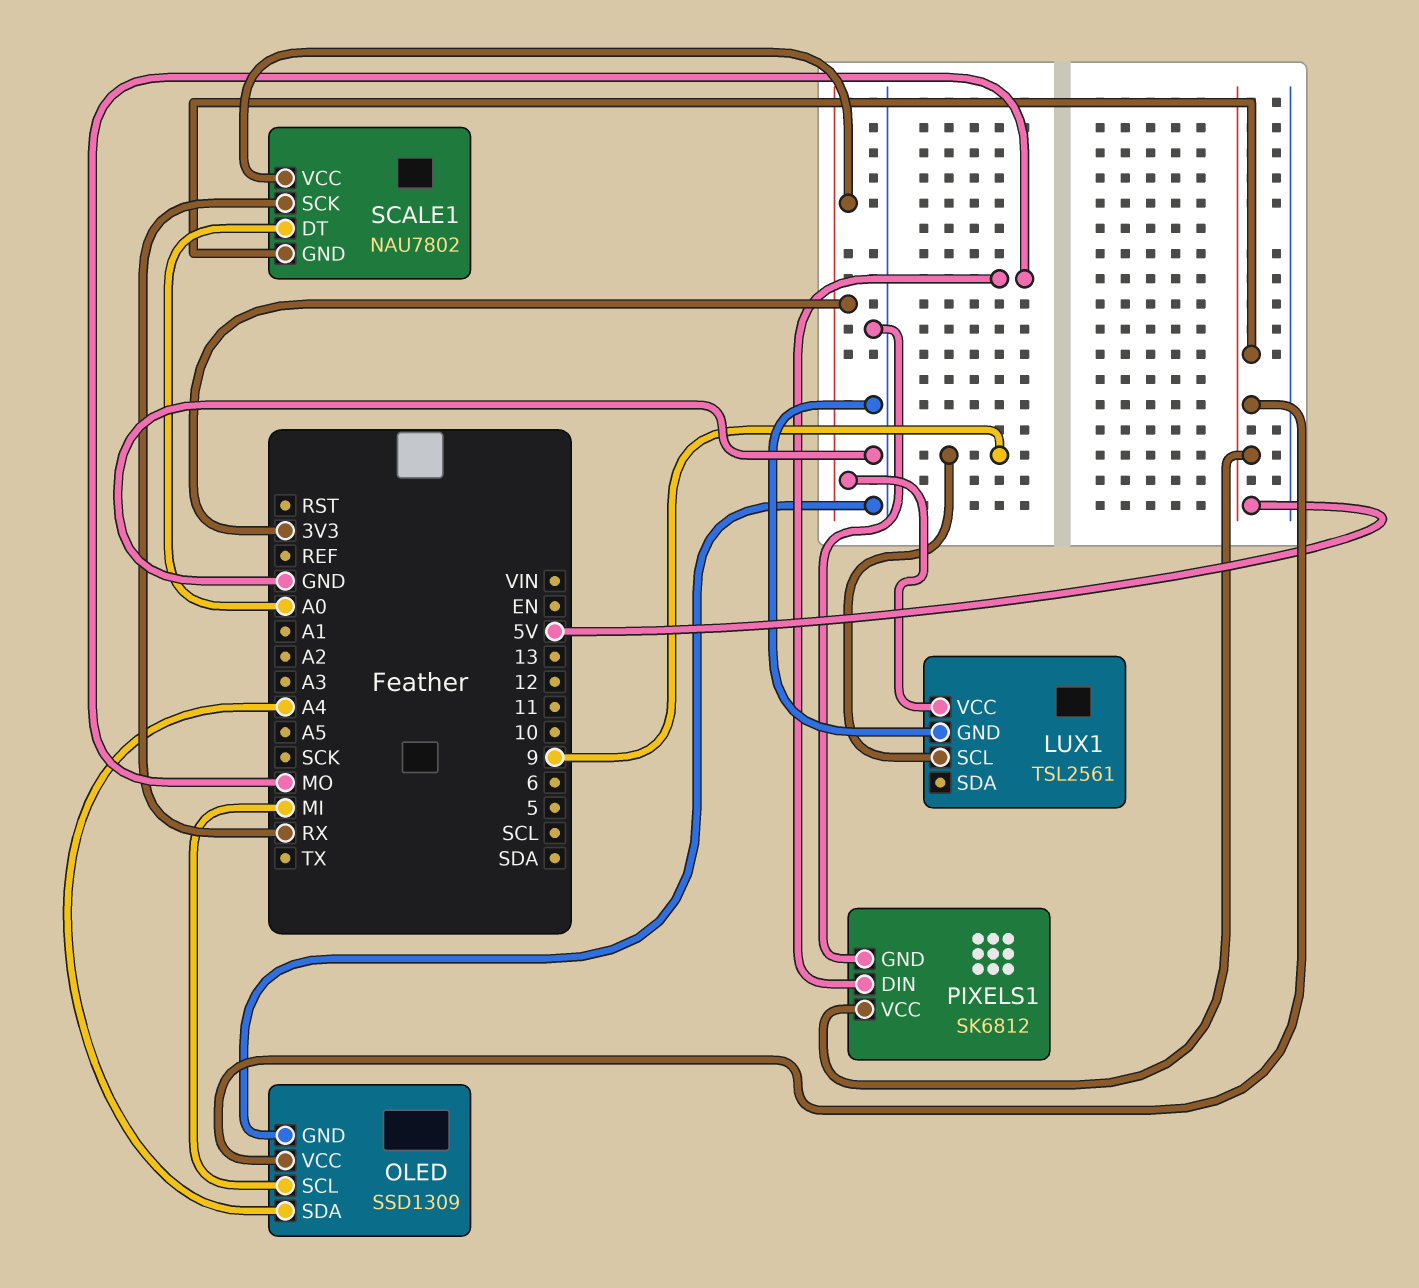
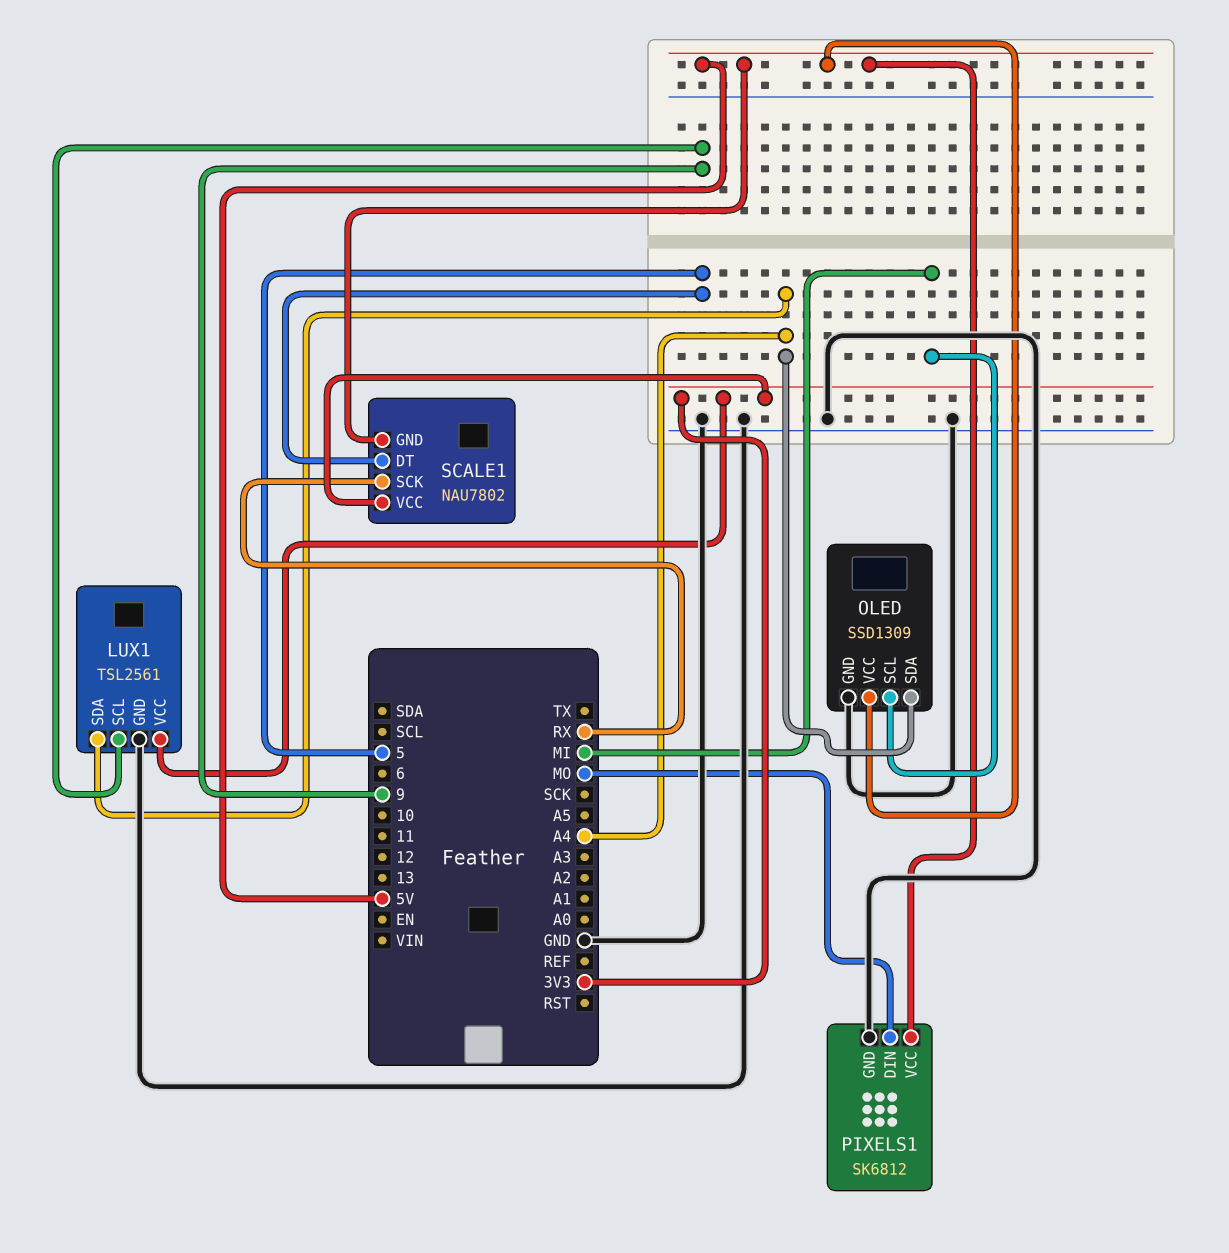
LUX1 pin SDA: none -> A4
SCALE1 pin DT: A0 -> 5

